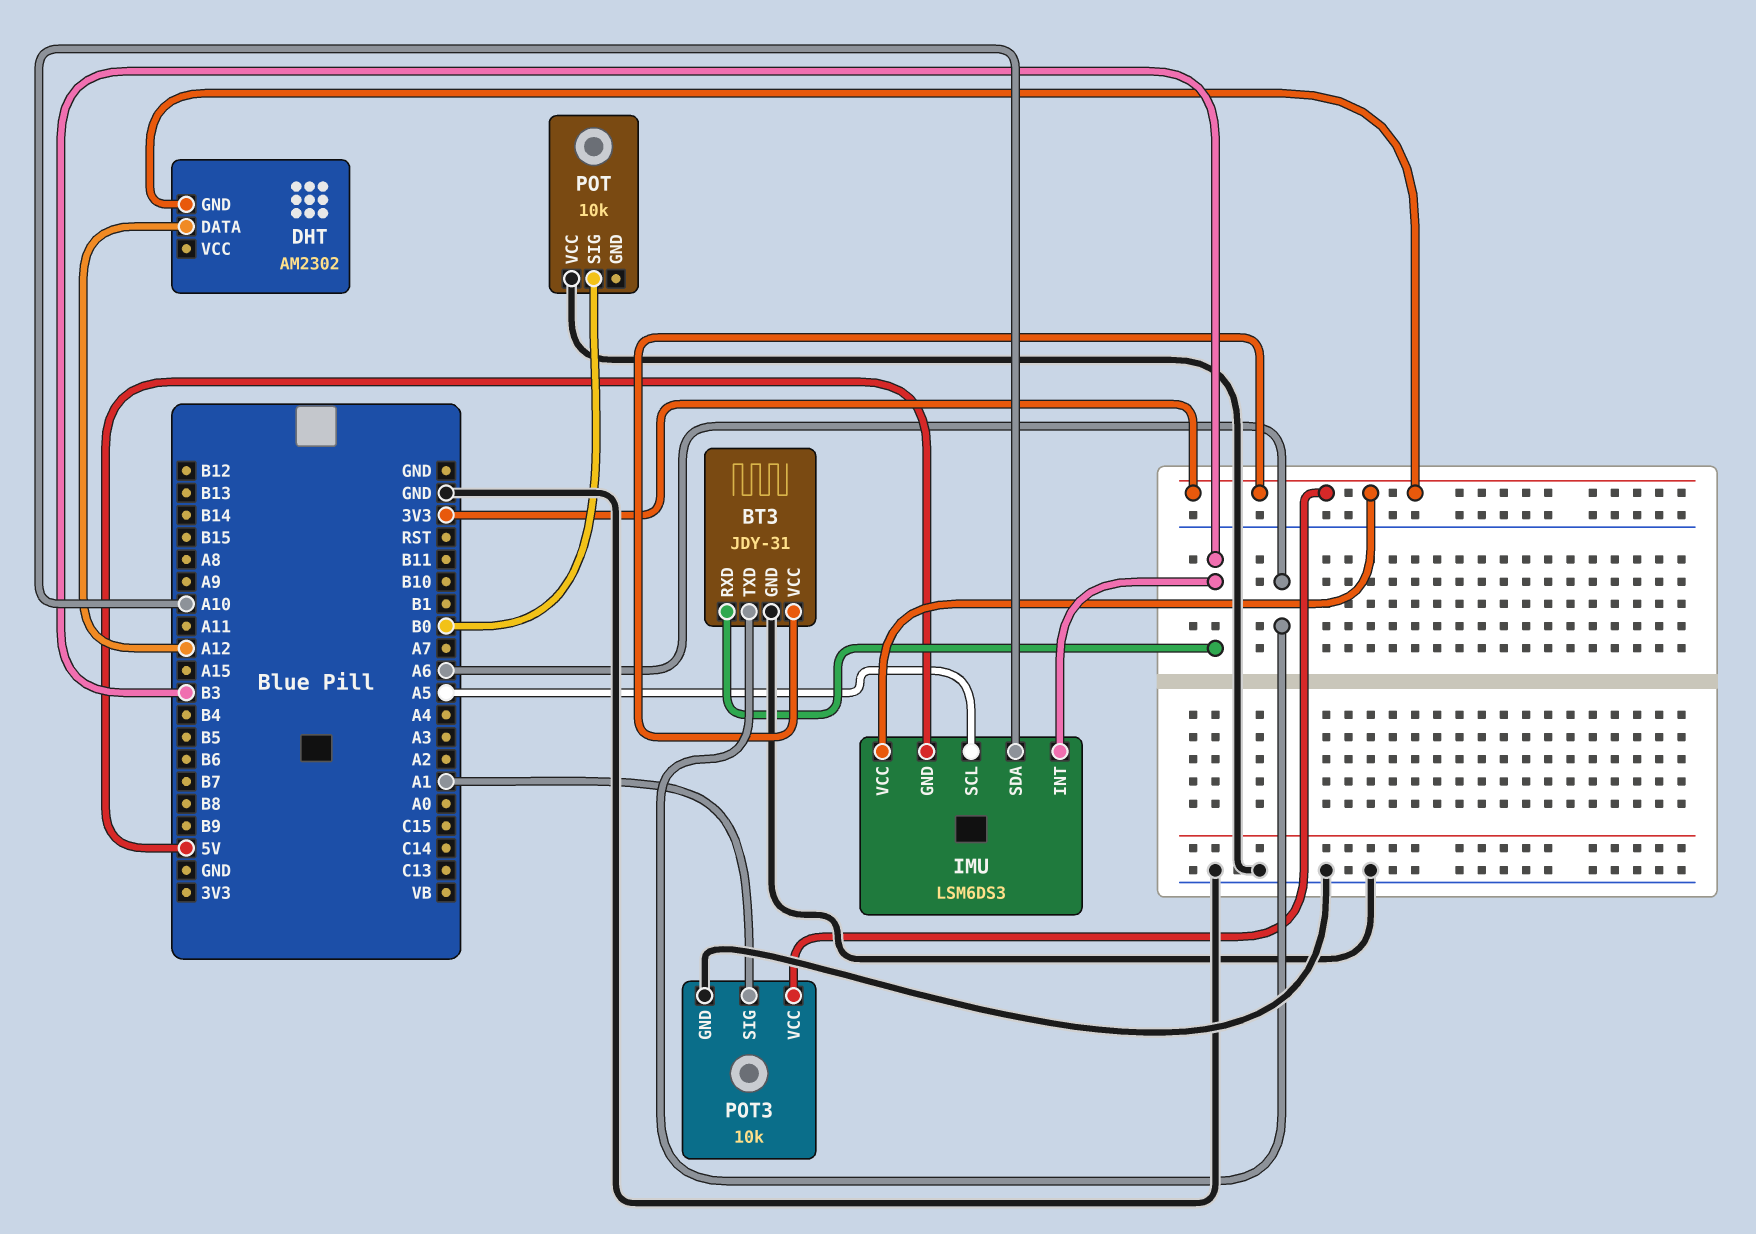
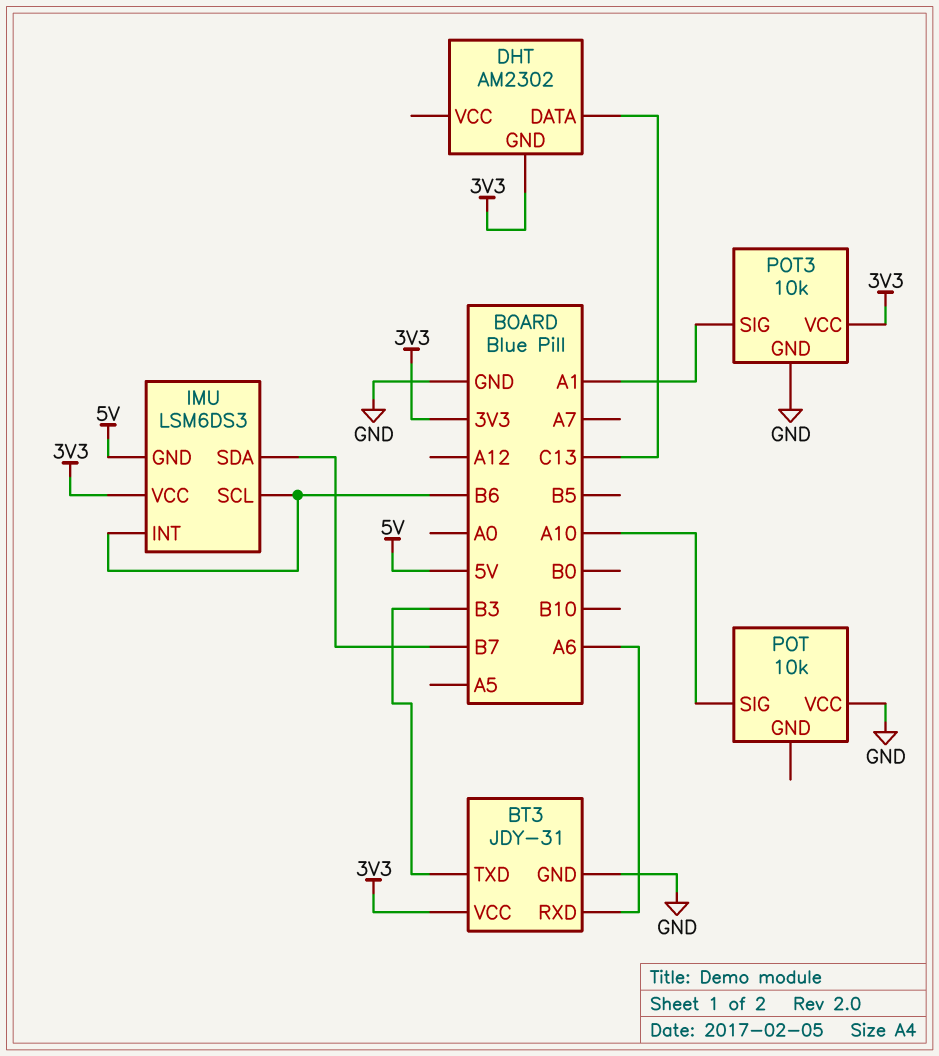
BT3 pin RXD: B3 -> A6
BT3 pin TXD: A6 -> B3
DHT pin DATA: A12 -> C13
IMU pin INT: B3 -> B6
IMU pin SCL: A5 -> B6
IMU pin SDA: A10 -> B7
POT pin SIG: B0 -> A10

